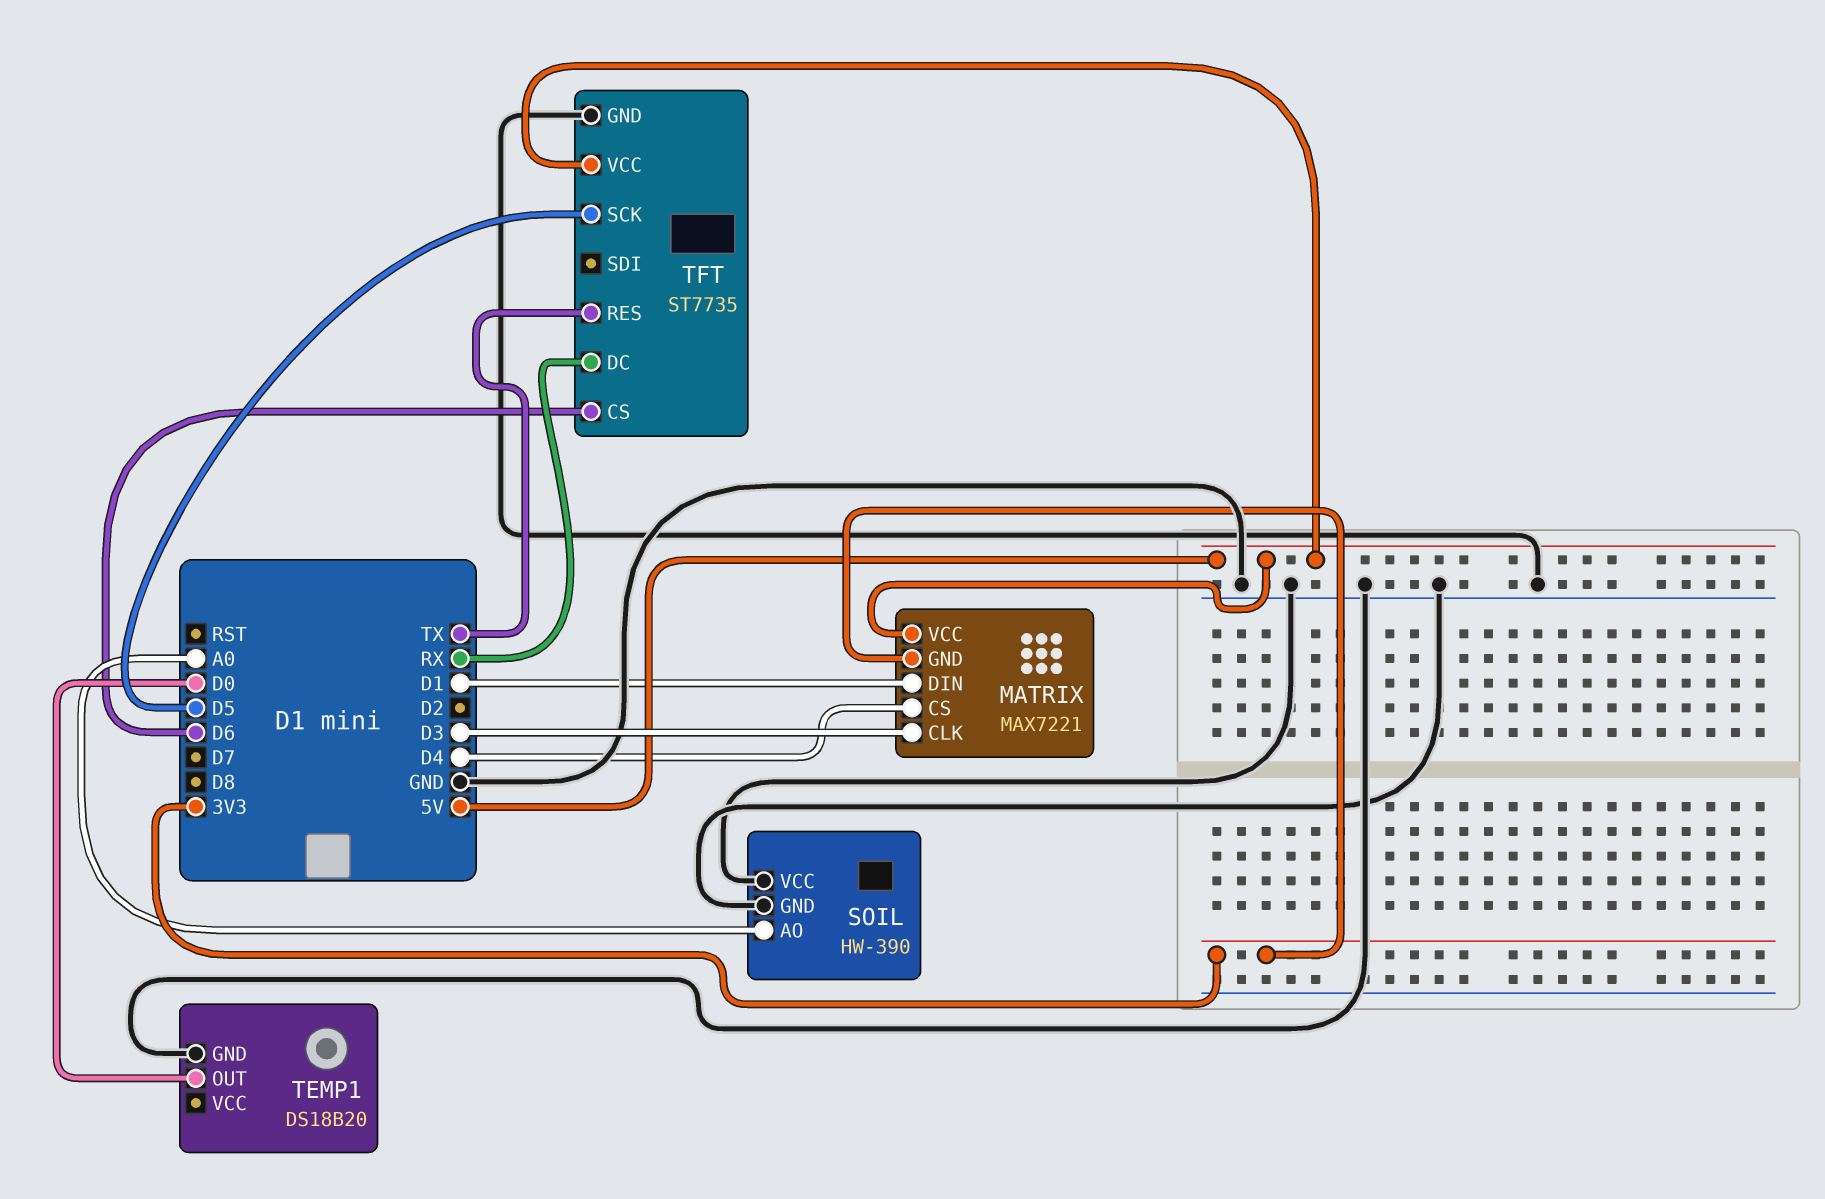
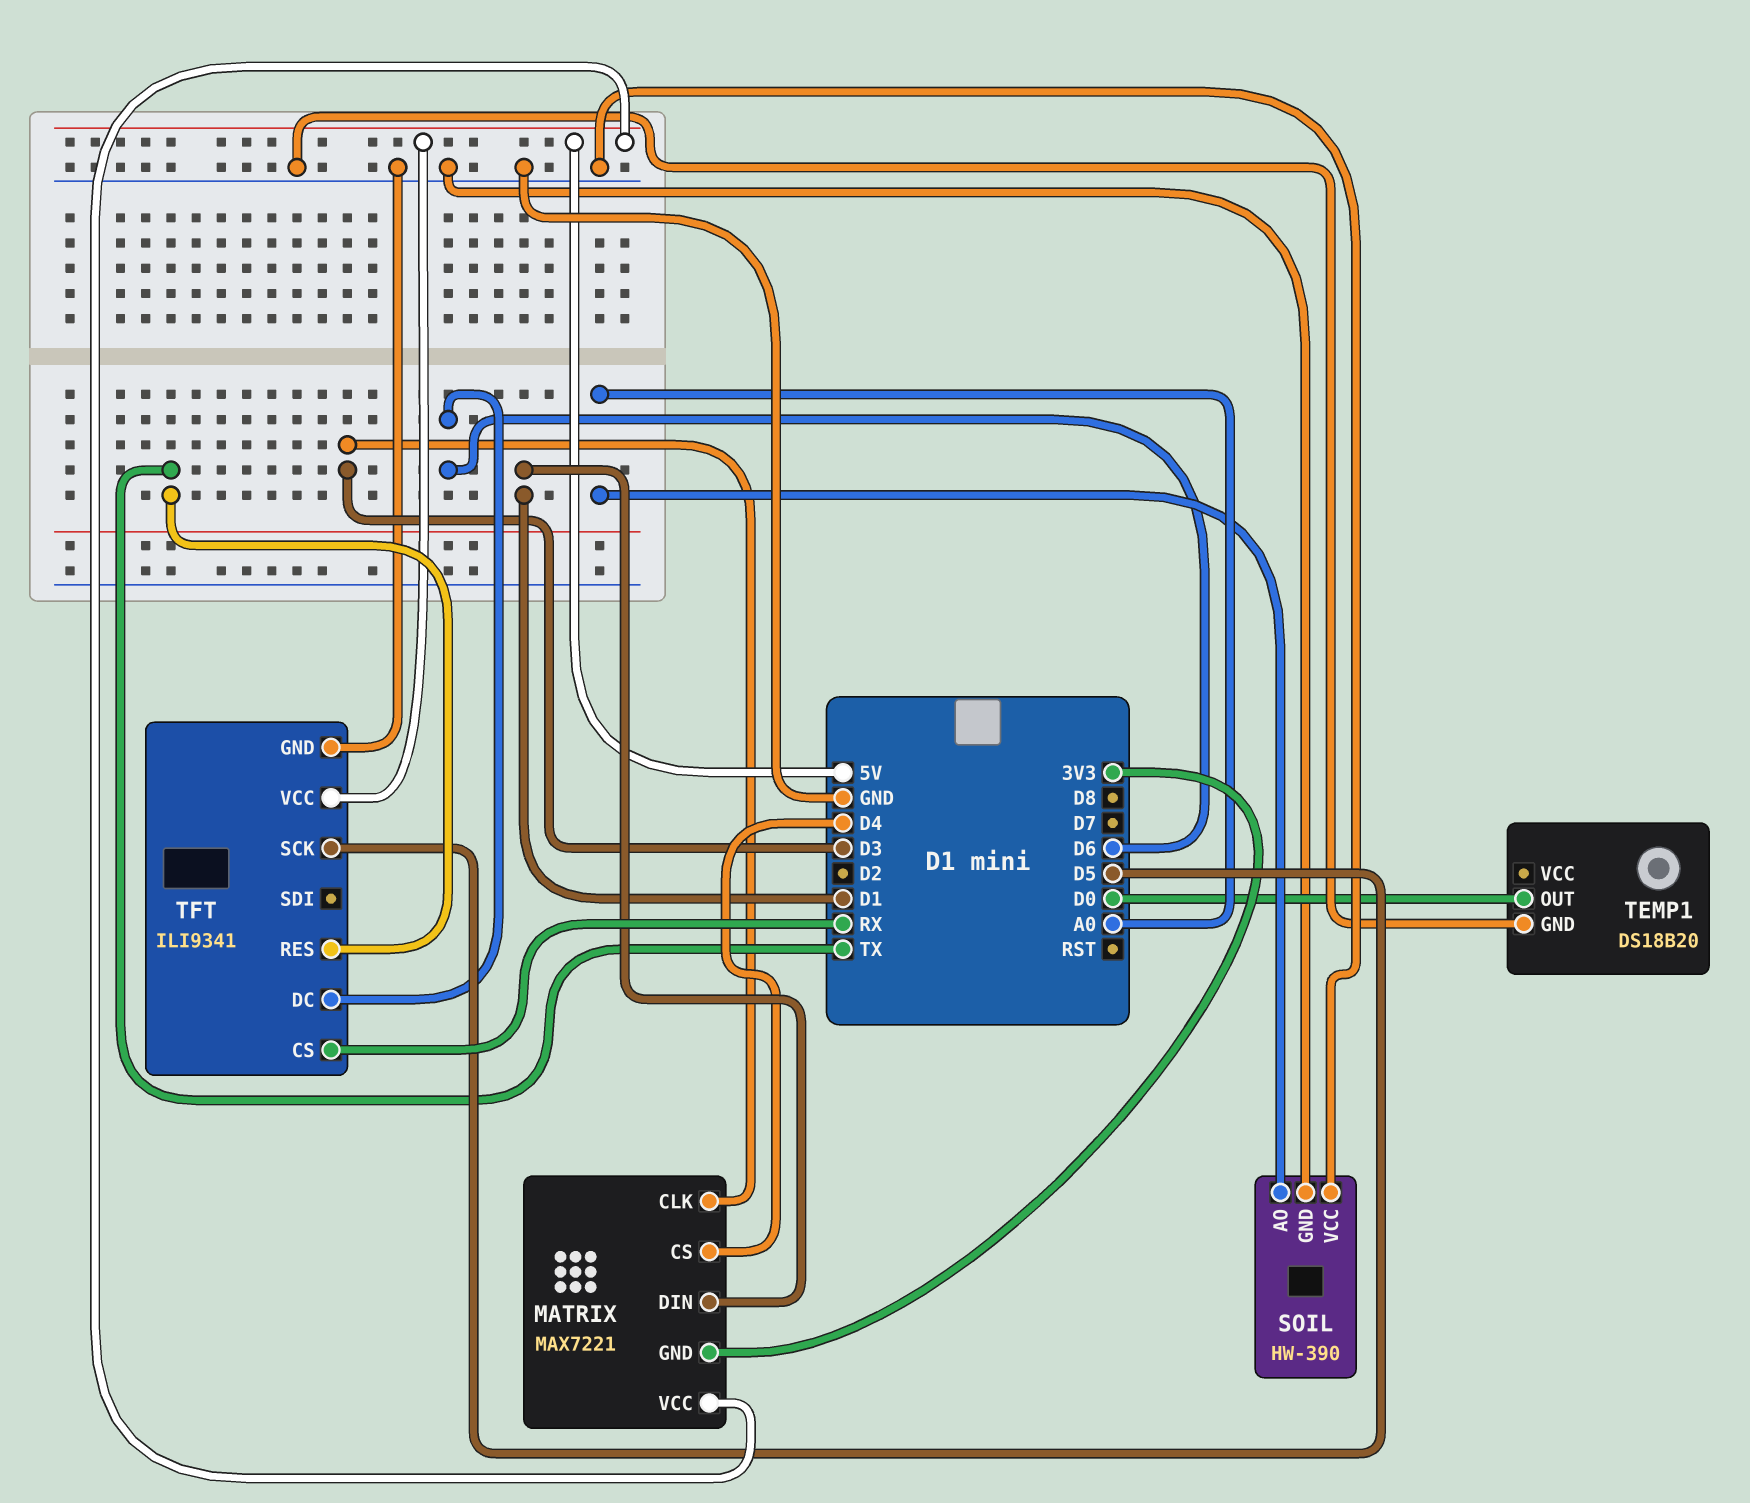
TFT: ST7735 -> ILI9341
TFT pin CS: D6 -> RX
TFT pin DC: RX -> D6

